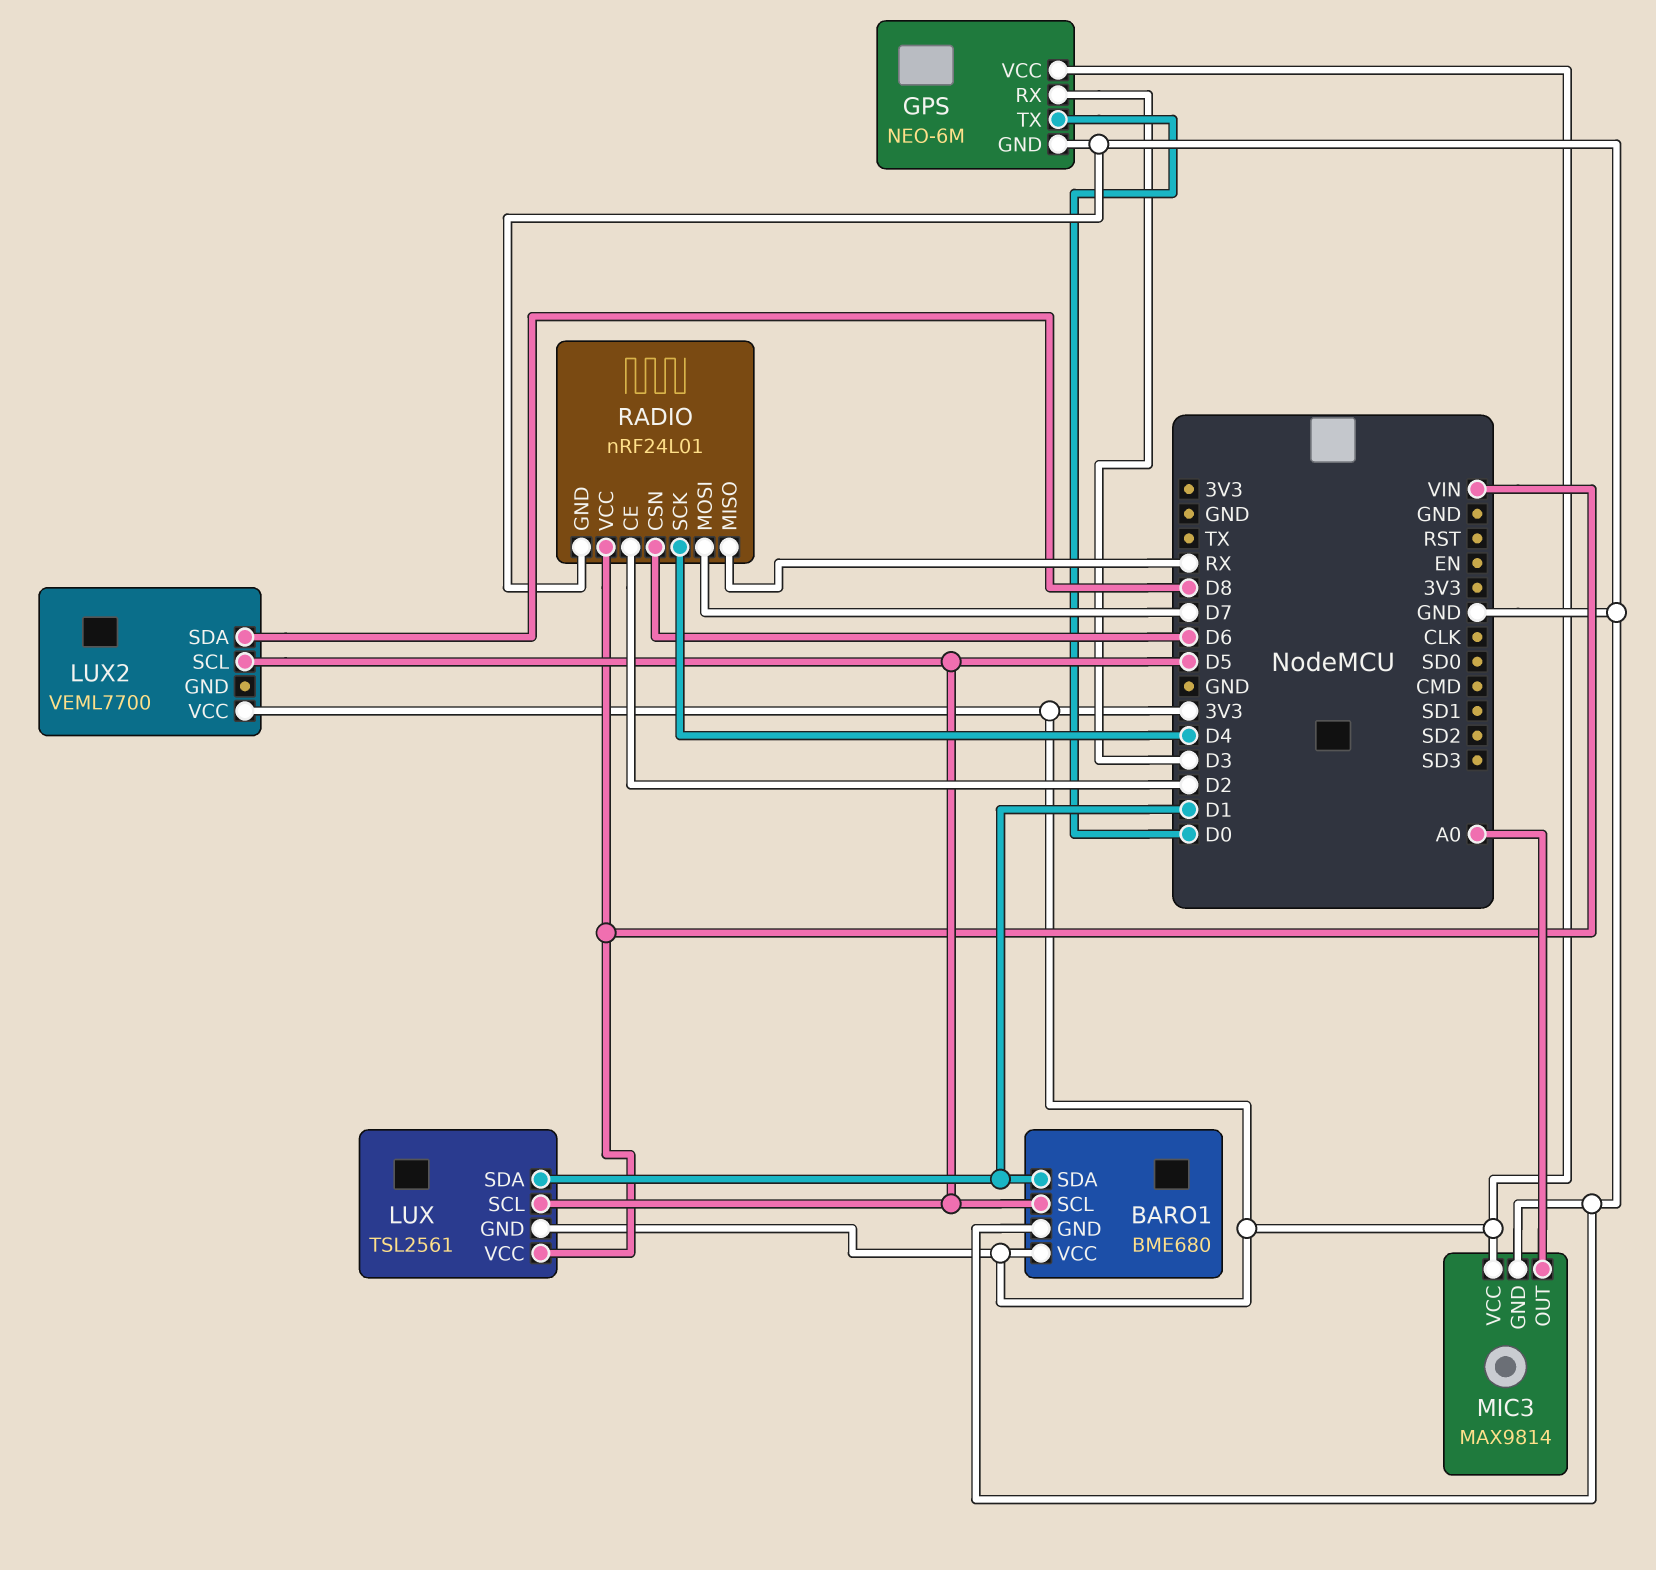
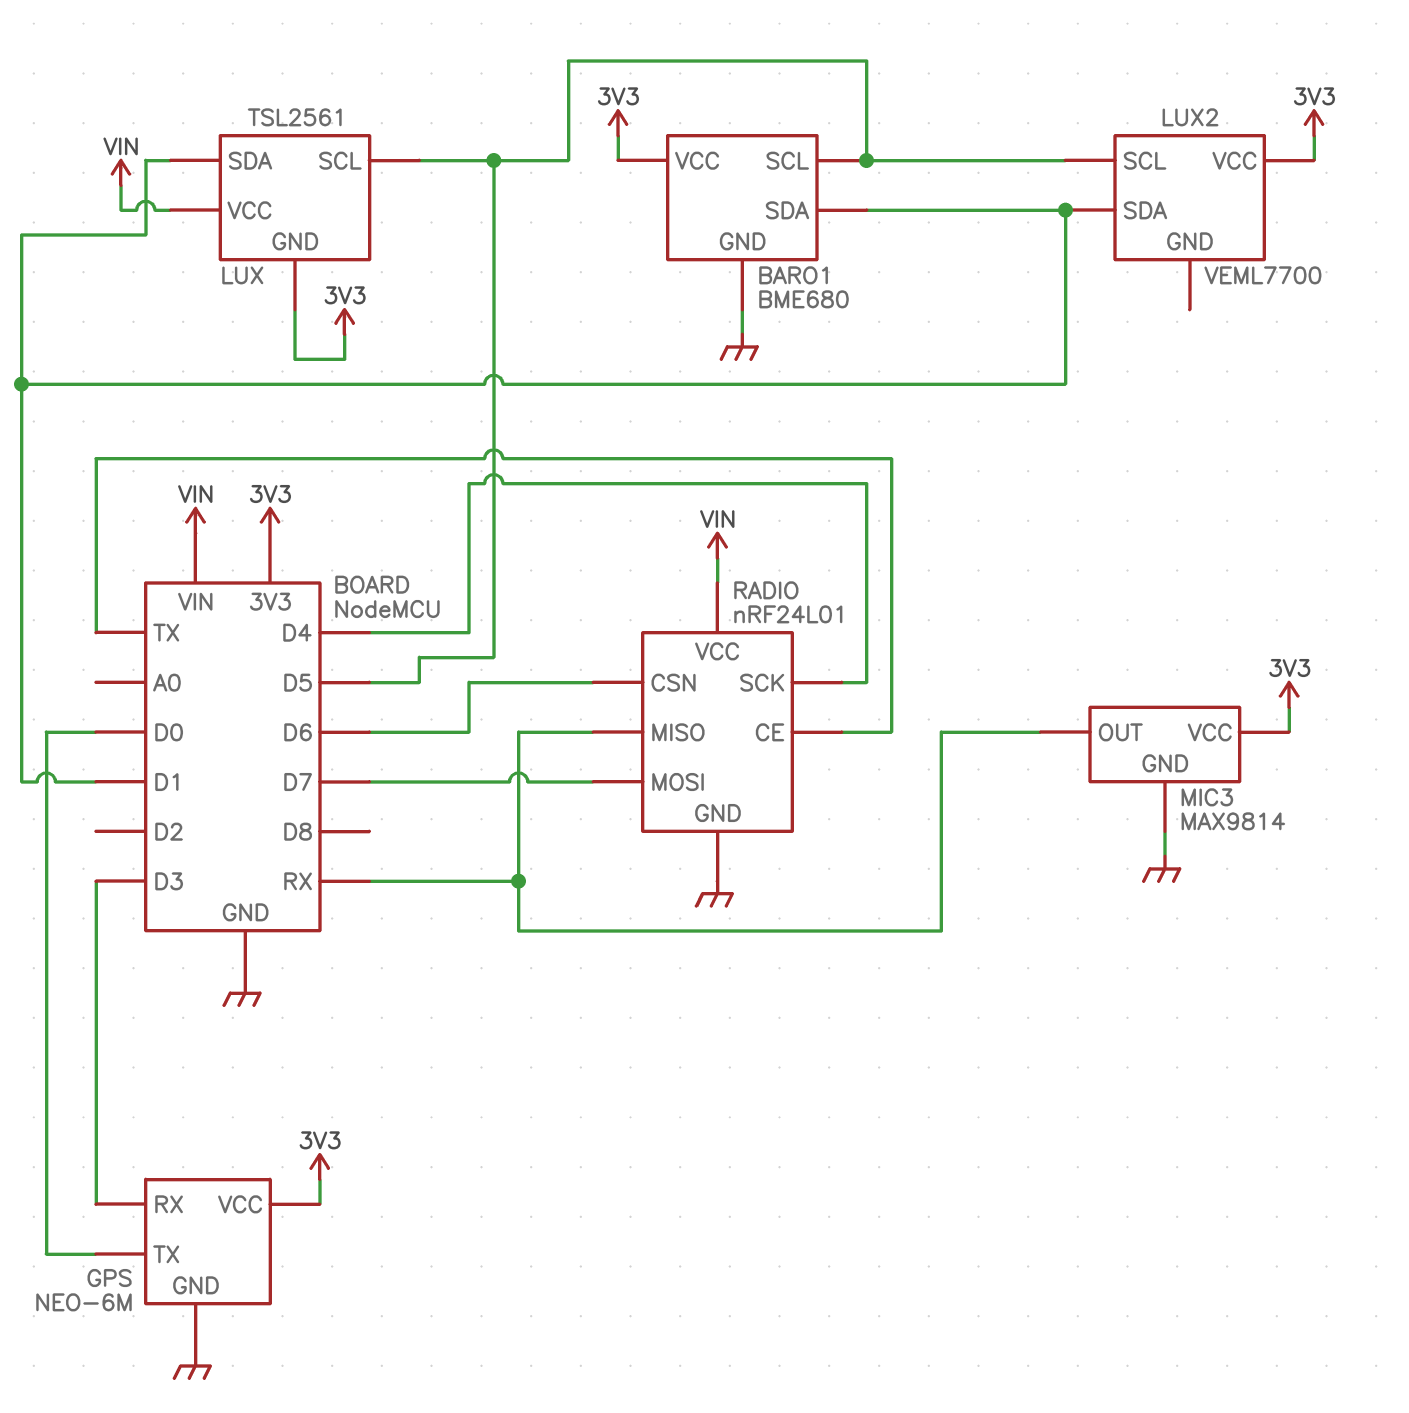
LUX2 pin SDA: D8 -> D1
MIC3 pin OUT: A0 -> RX
RADIO pin CE: D2 -> TX

